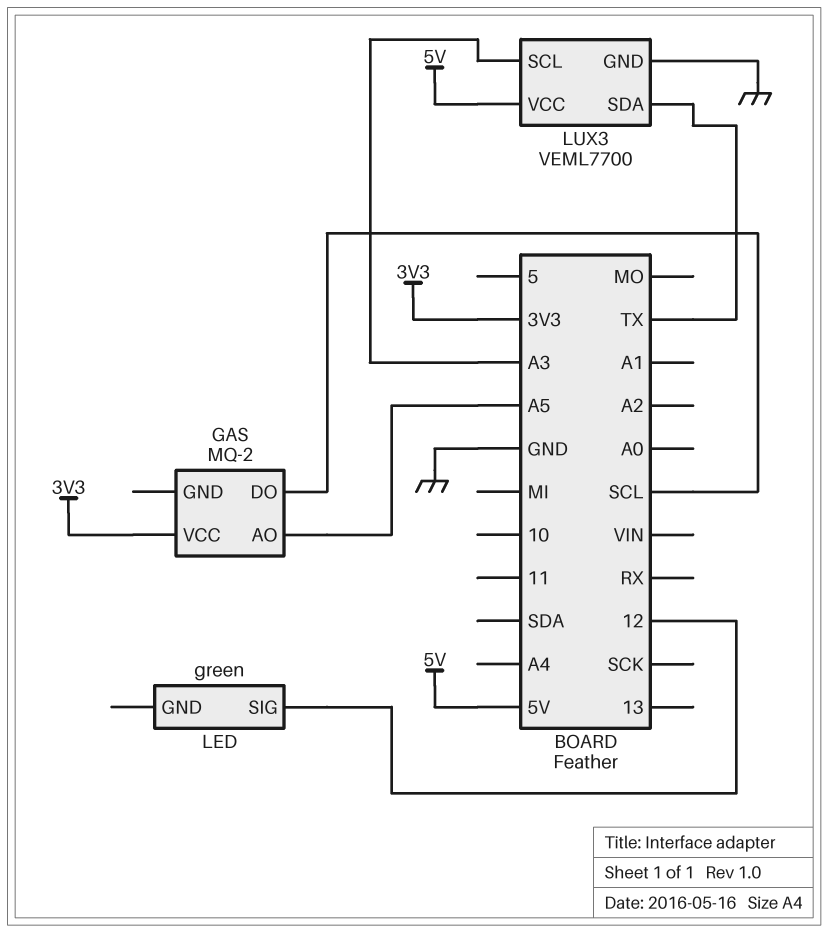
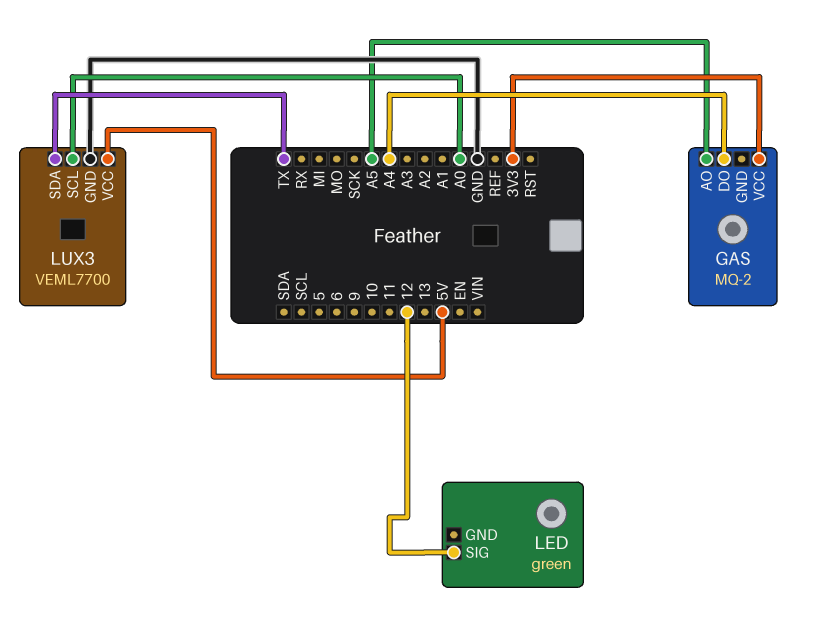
GAS pin DO: SCL -> A4
LUX3 pin SCL: A3 -> A0

